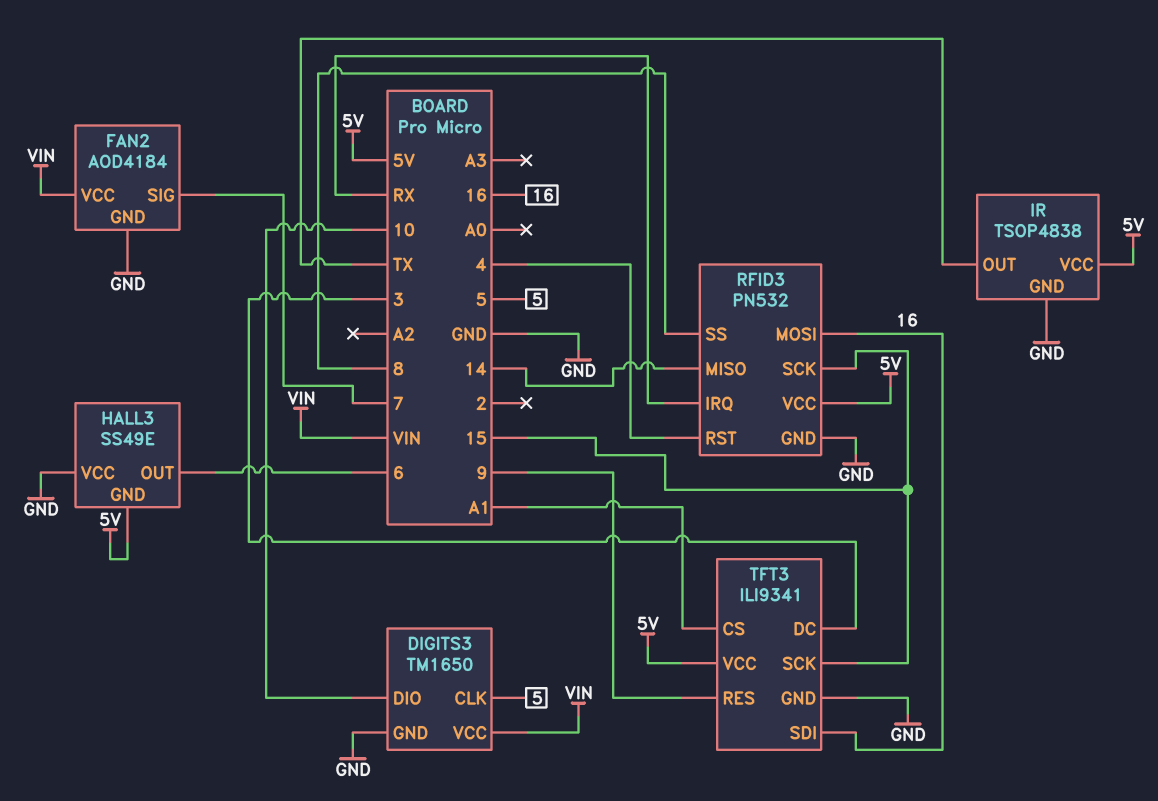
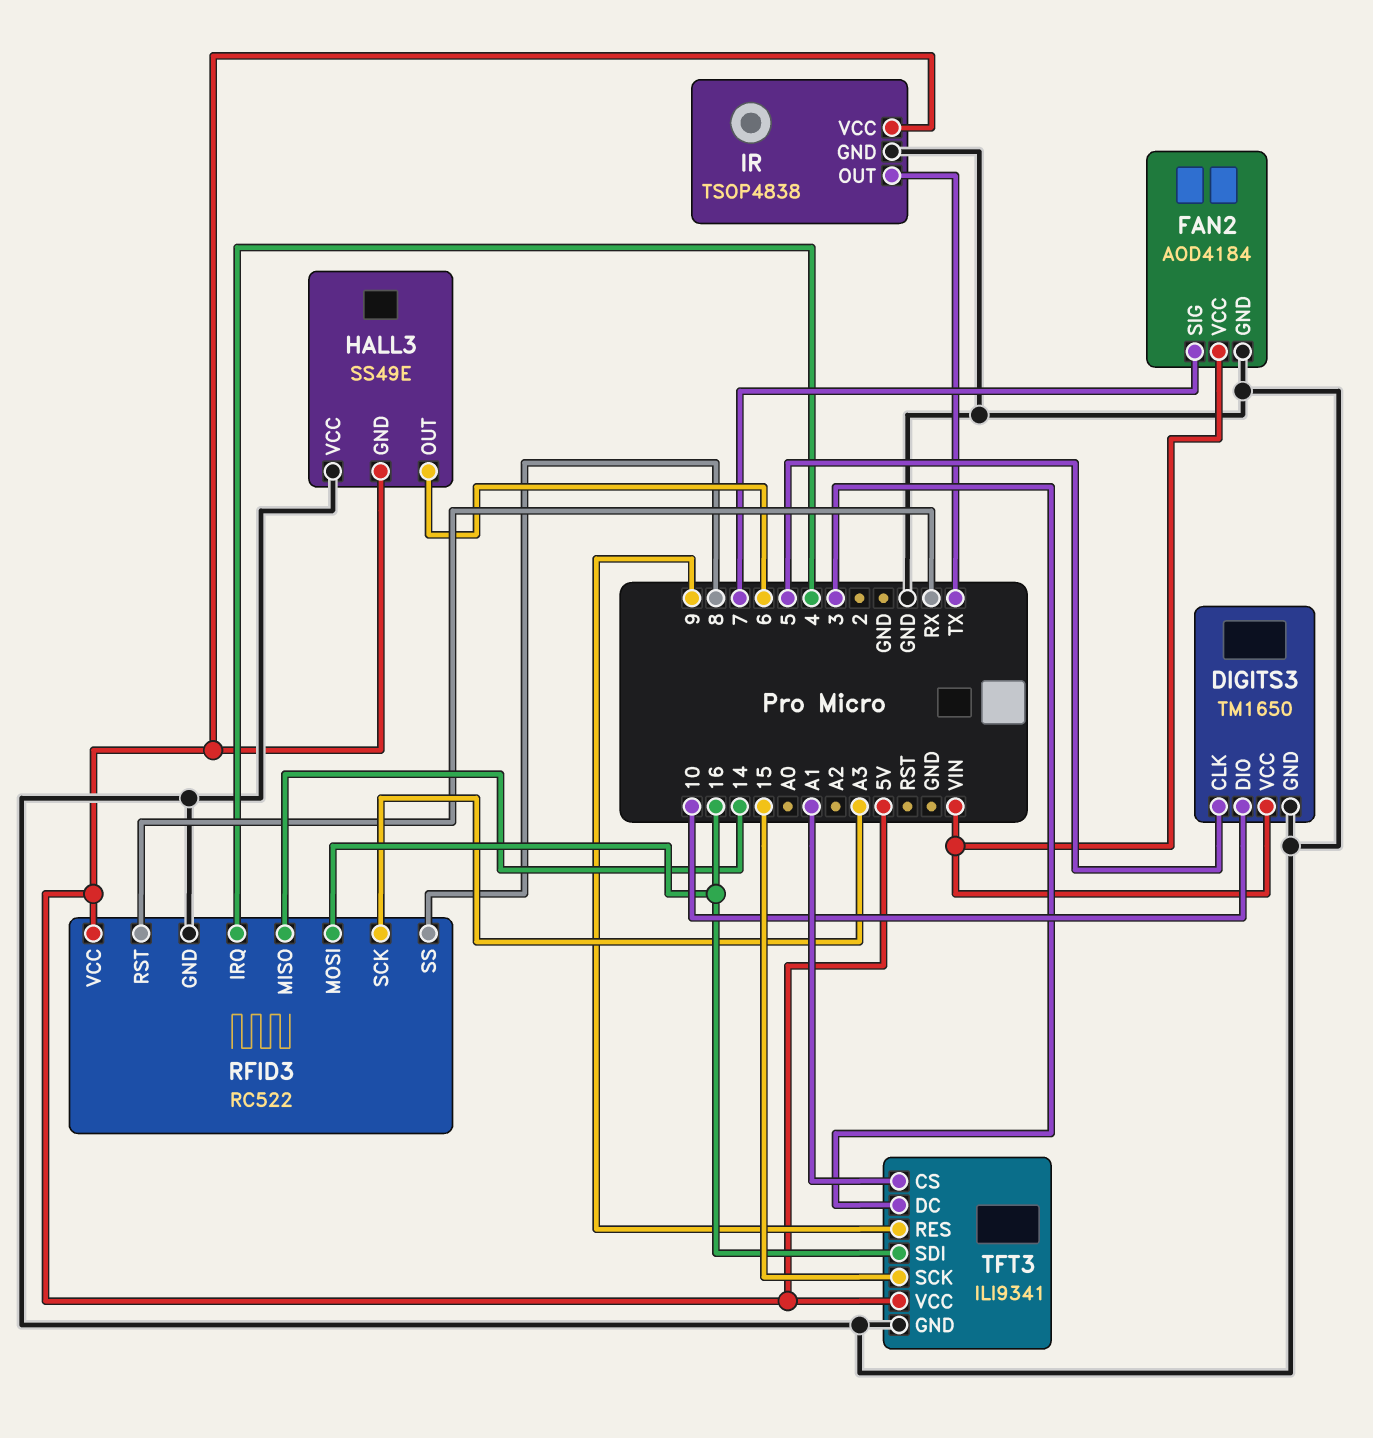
RFID3: PN532 -> RC522
RFID3 pin IRQ: RX -> 4
RFID3 pin RST: 4 -> RX
RFID3 pin SCK: 15 -> A3

